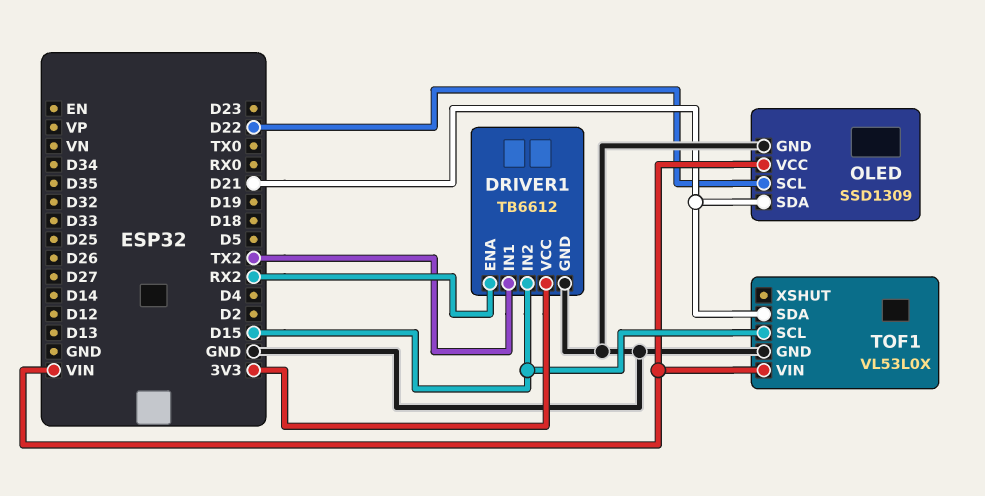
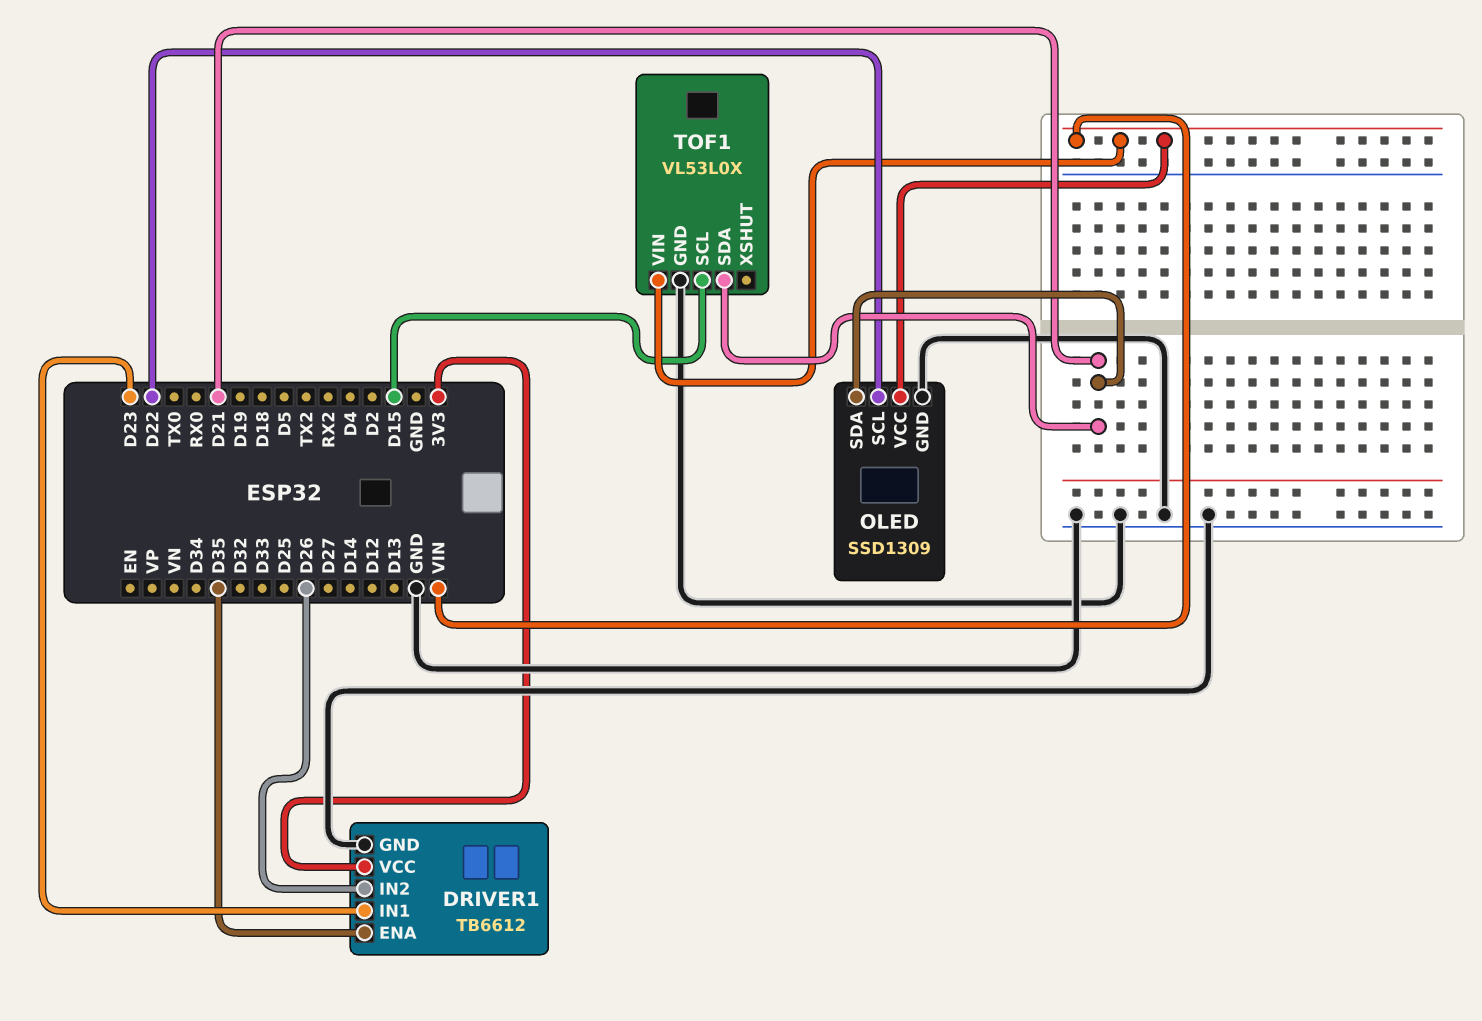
DRIVER1 pin ENA: RX2 -> D35
DRIVER1 pin IN1: TX2 -> D23
DRIVER1 pin IN2: D15 -> D26

